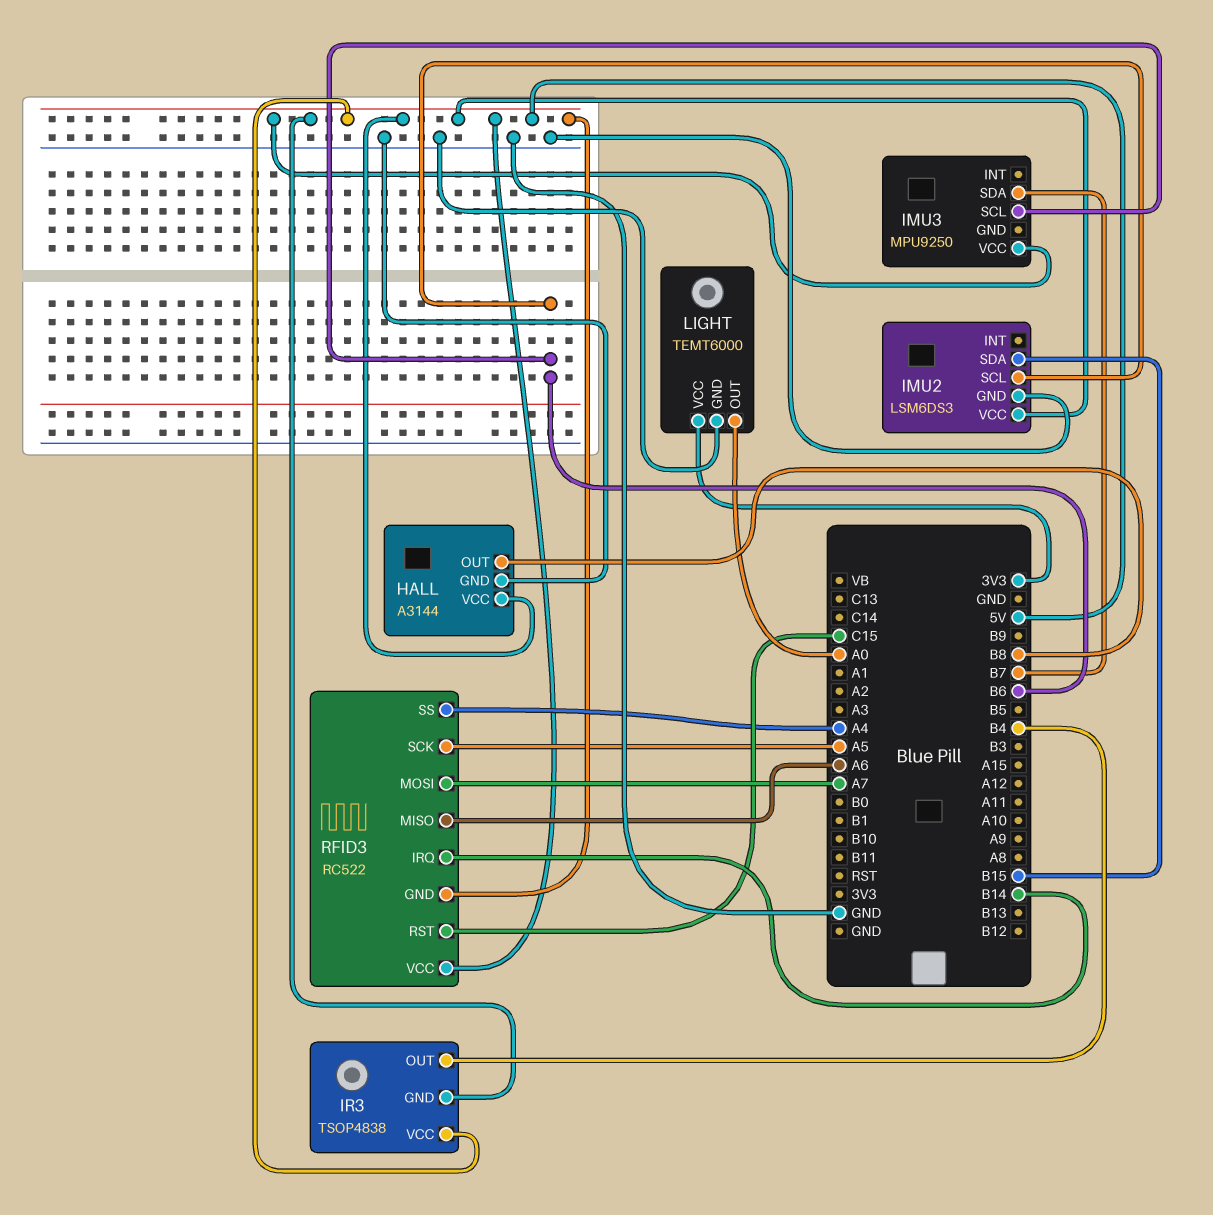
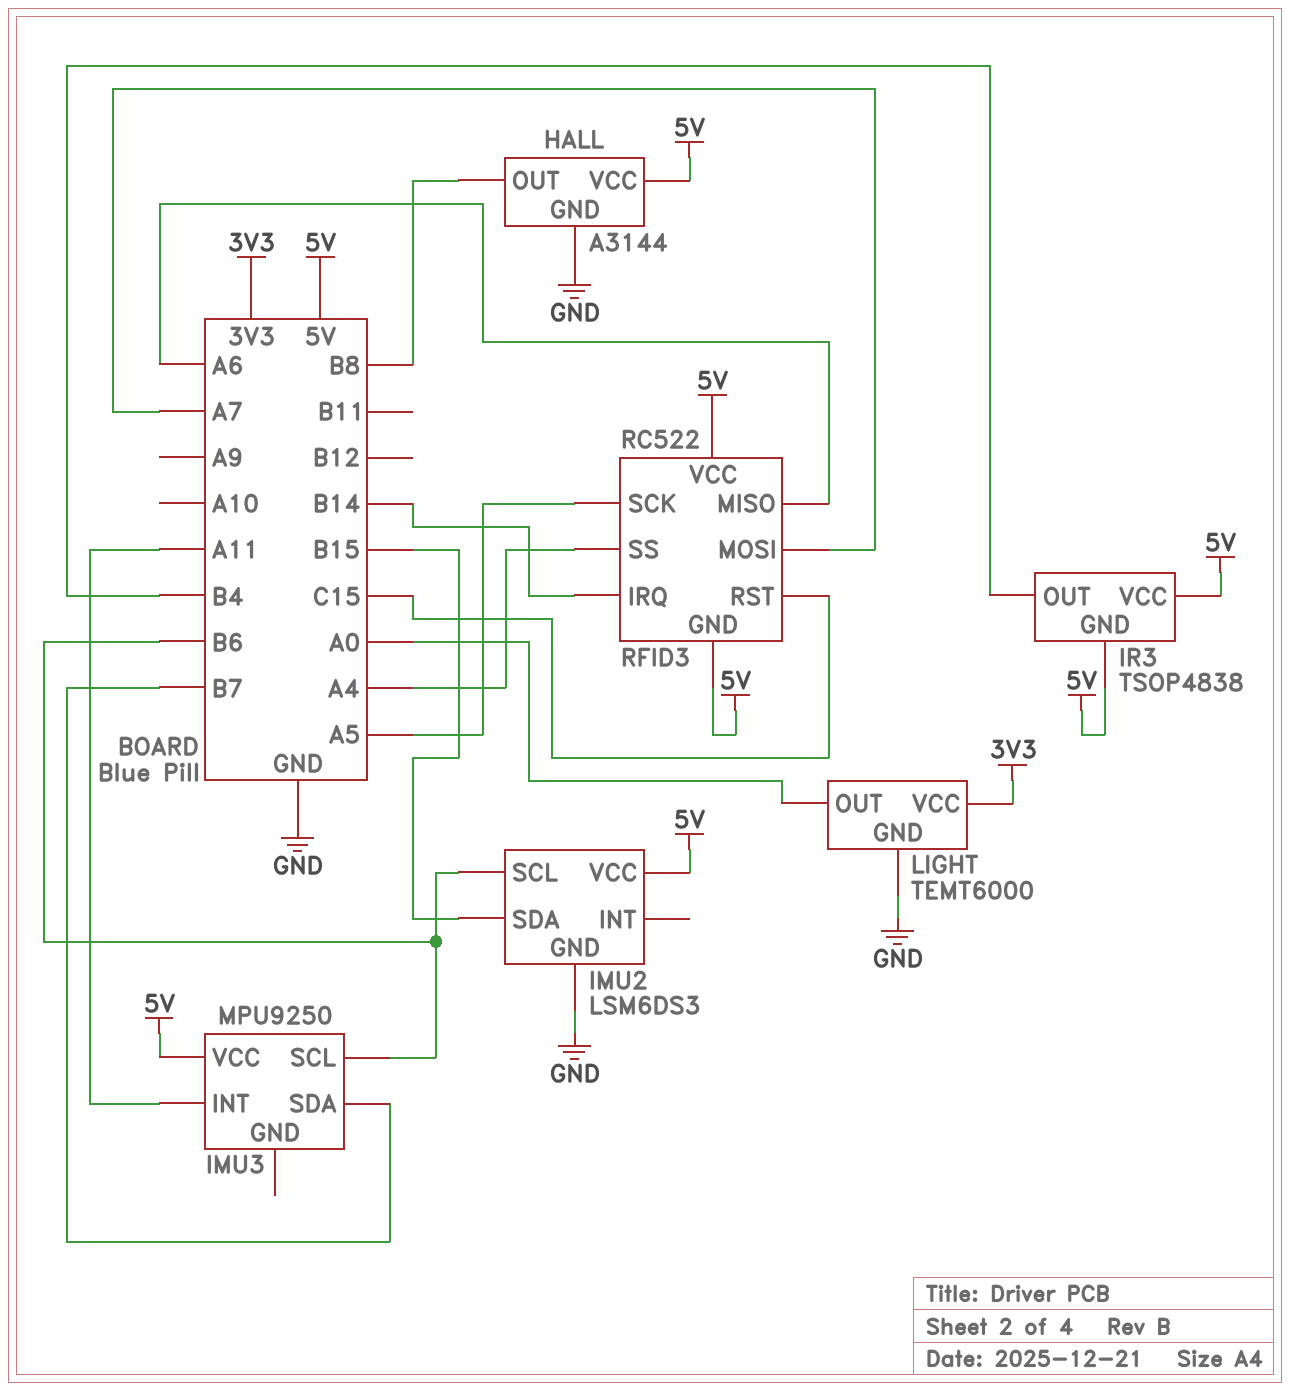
IMU3 pin INT: none -> A11

